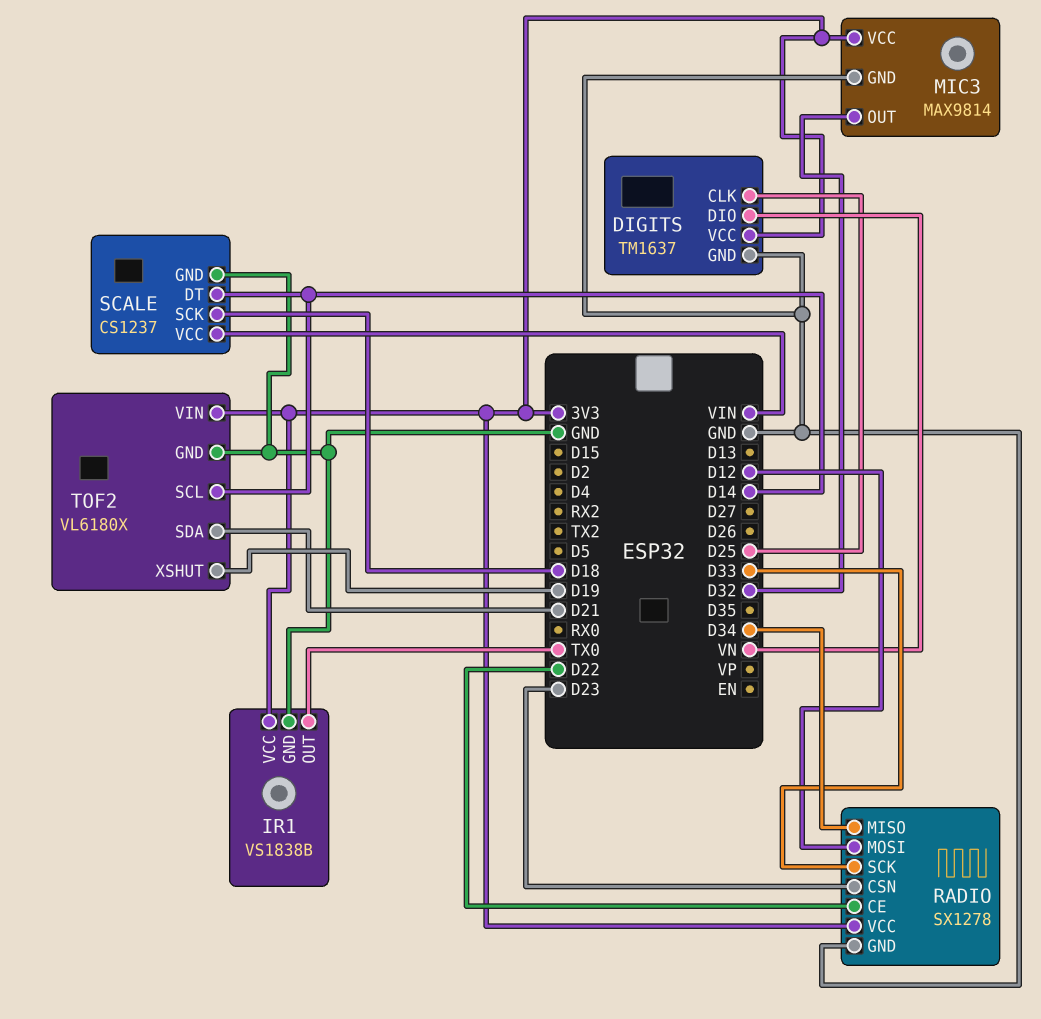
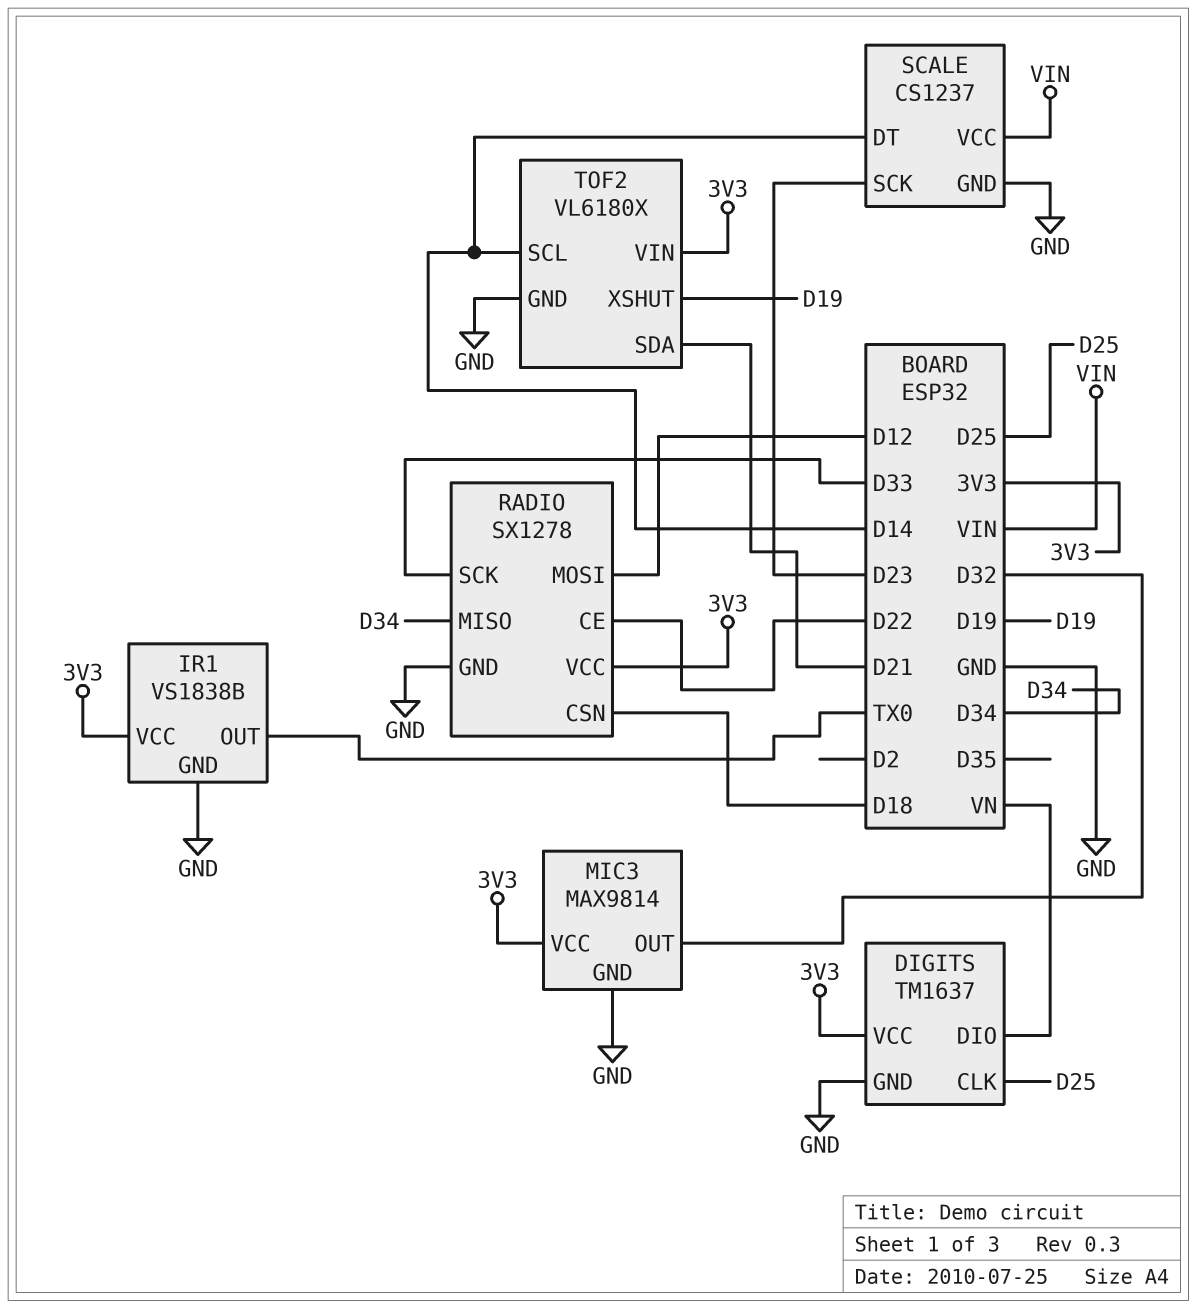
RADIO pin CSN: D23 -> D18
SCALE pin SCK: D18 -> D23

